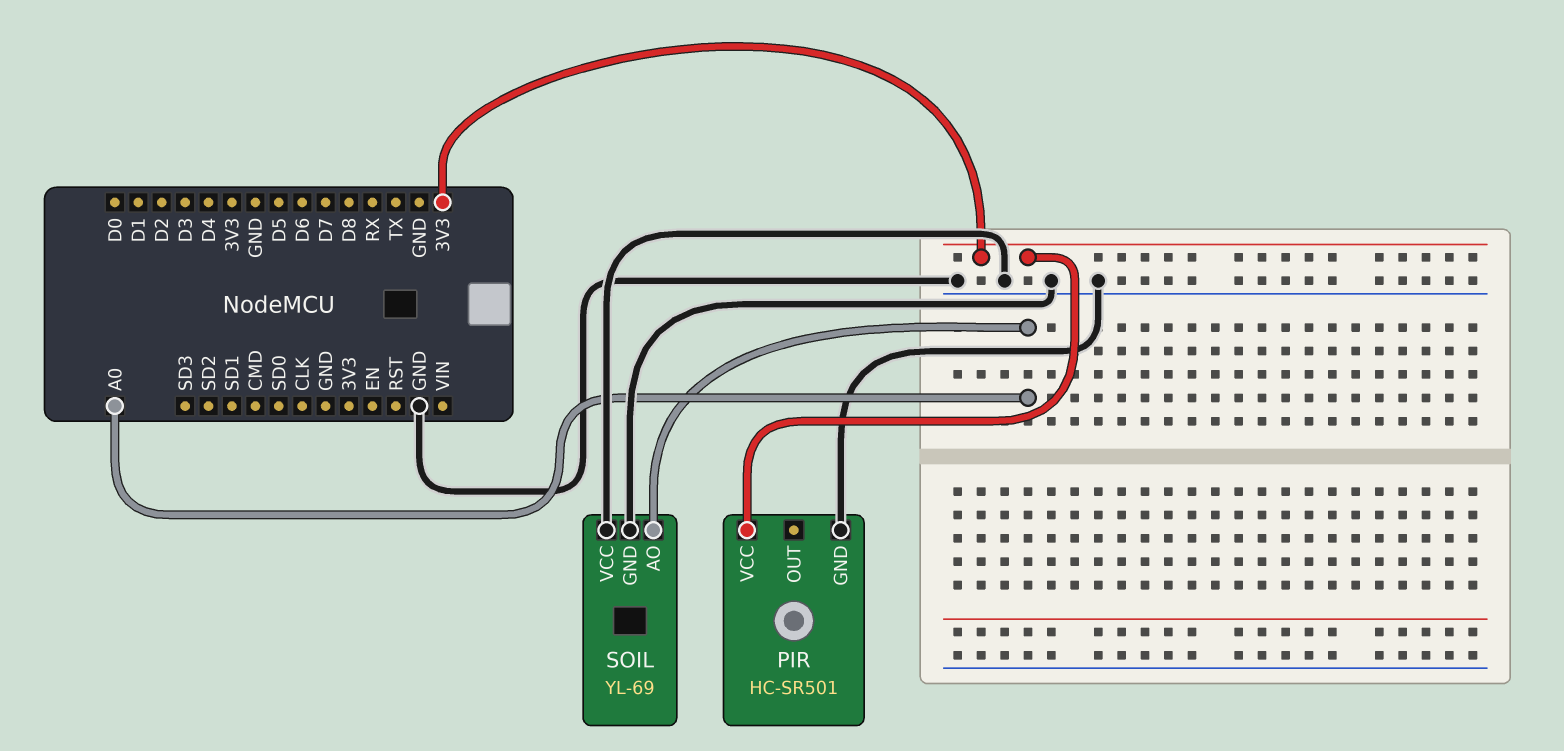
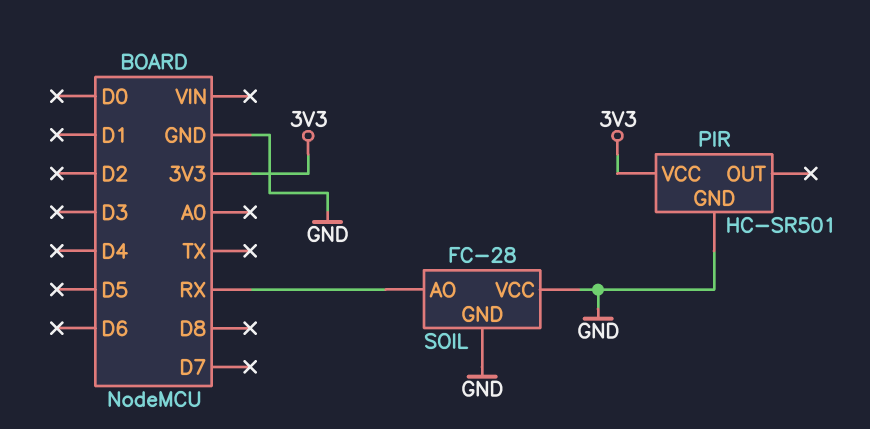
SOIL: YL-69 -> FC-28
SOIL pin AO: A0 -> RX

